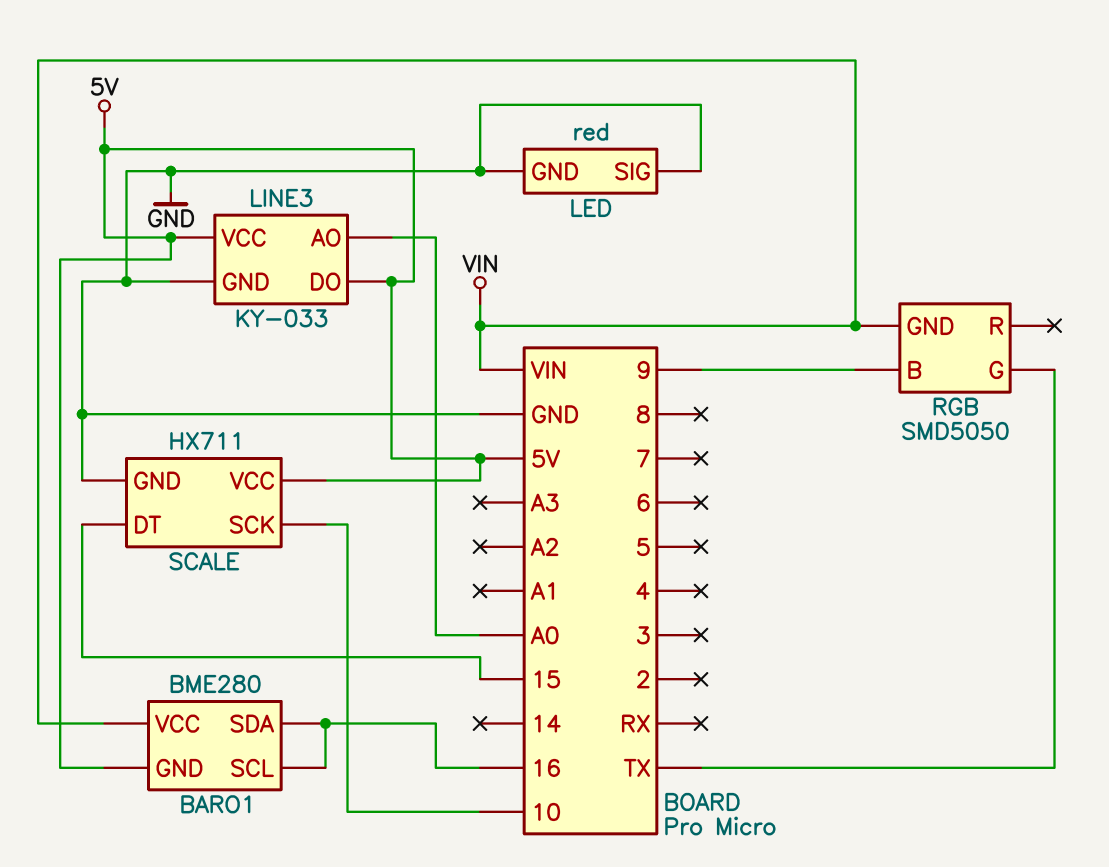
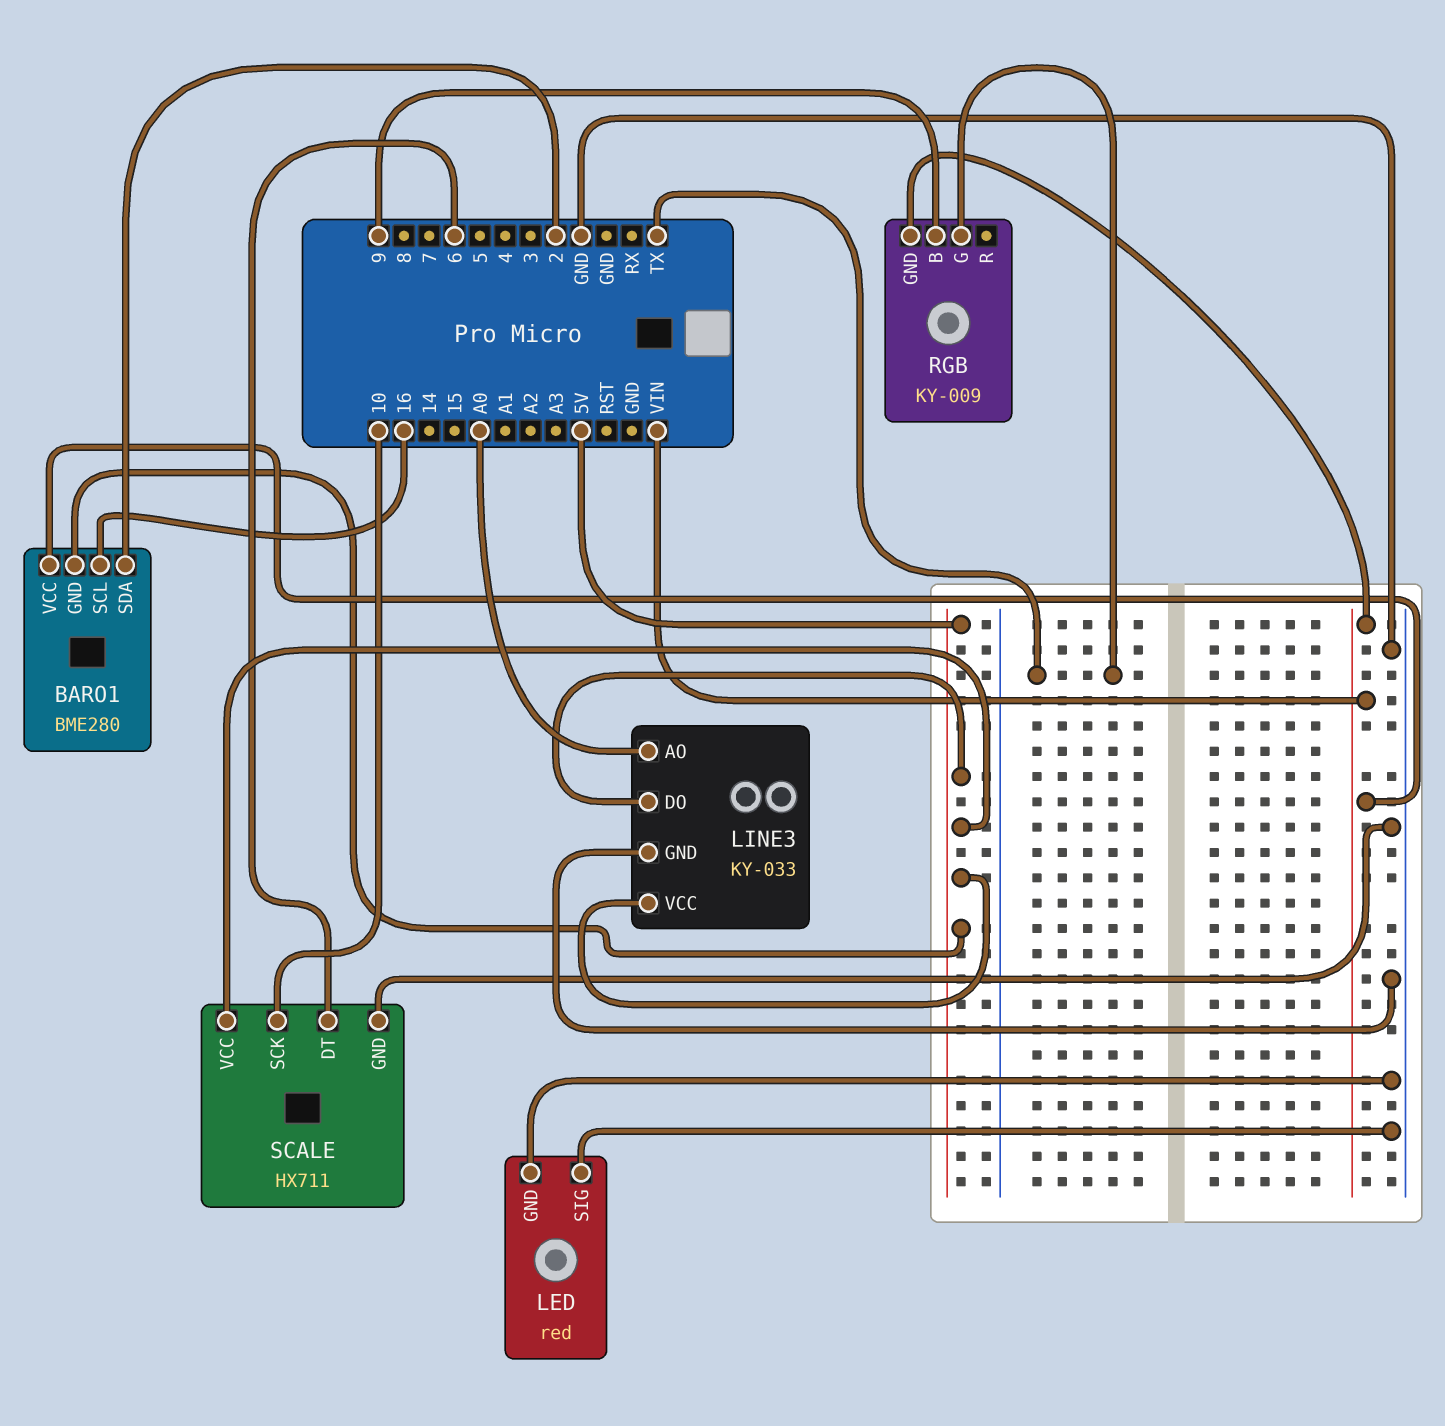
BARO1 pin SDA: 16 -> 2
RGB: SMD5050 -> KY-009
SCALE pin DT: 15 -> 6

